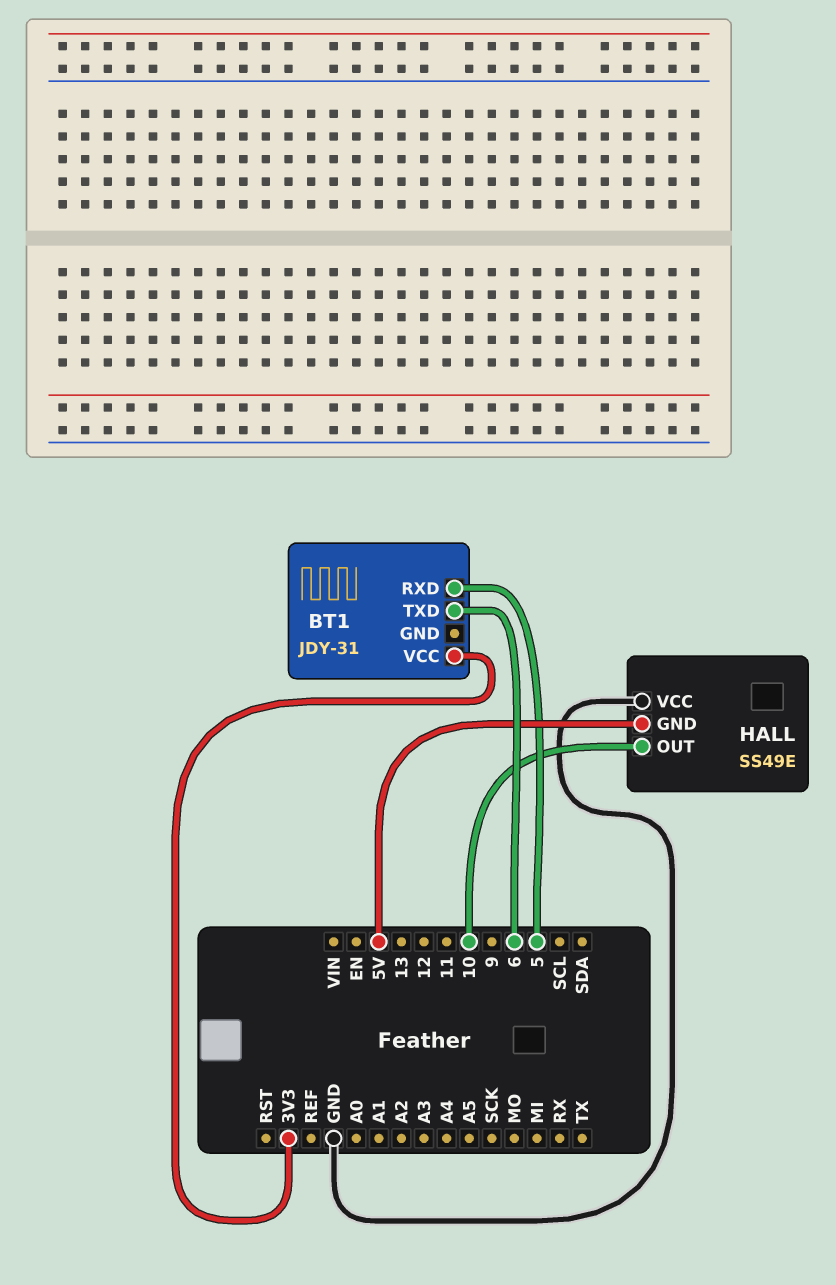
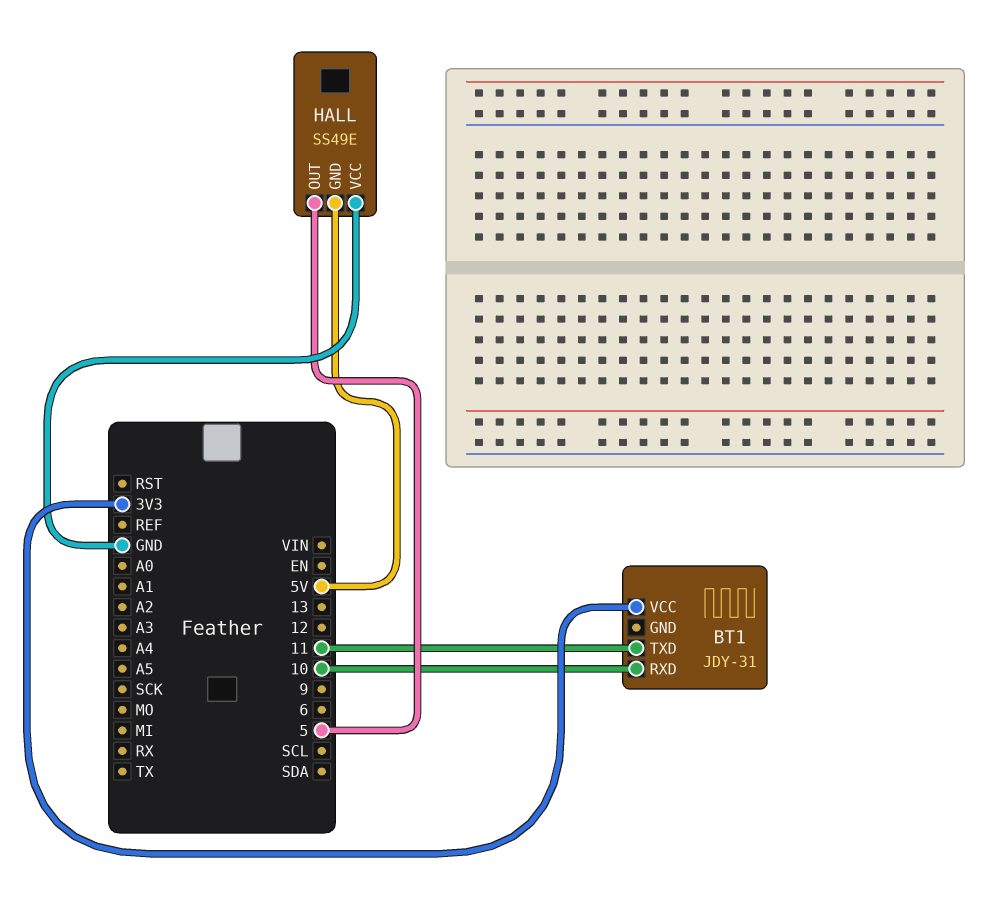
BT1 pin RXD: 5 -> 10
BT1 pin TXD: 6 -> 11
HALL pin OUT: 10 -> 5

